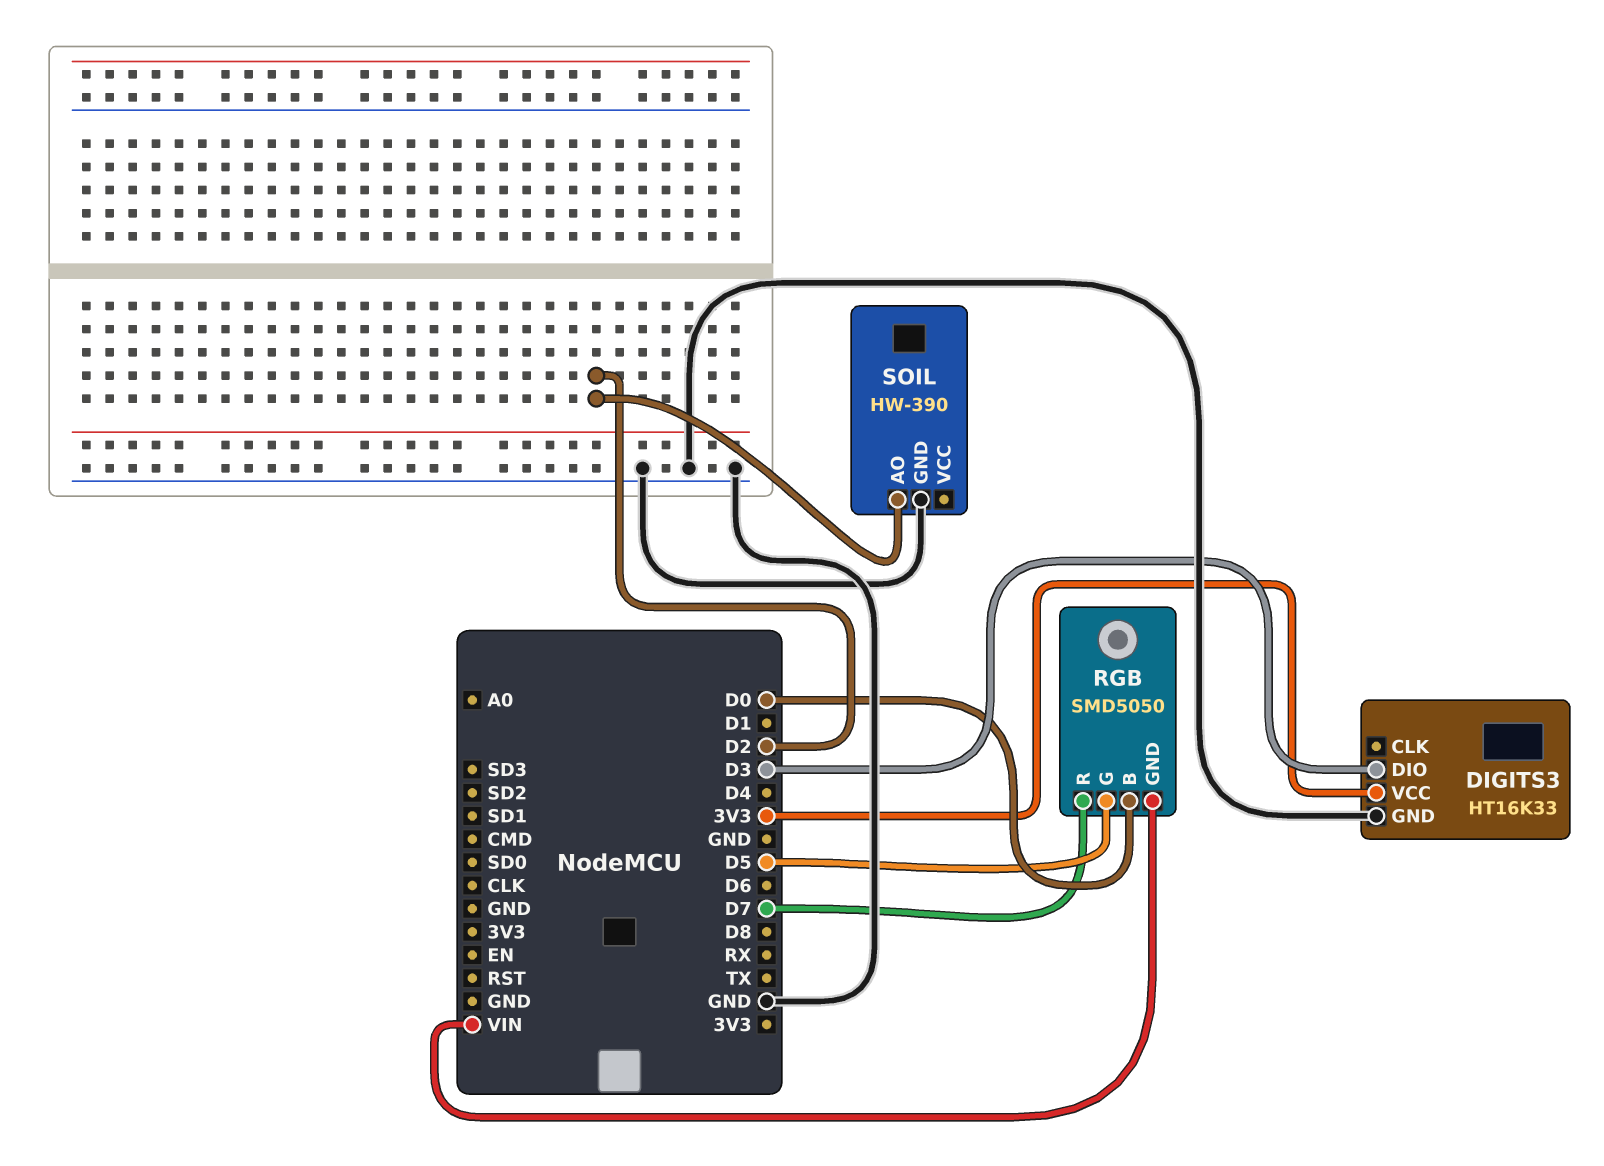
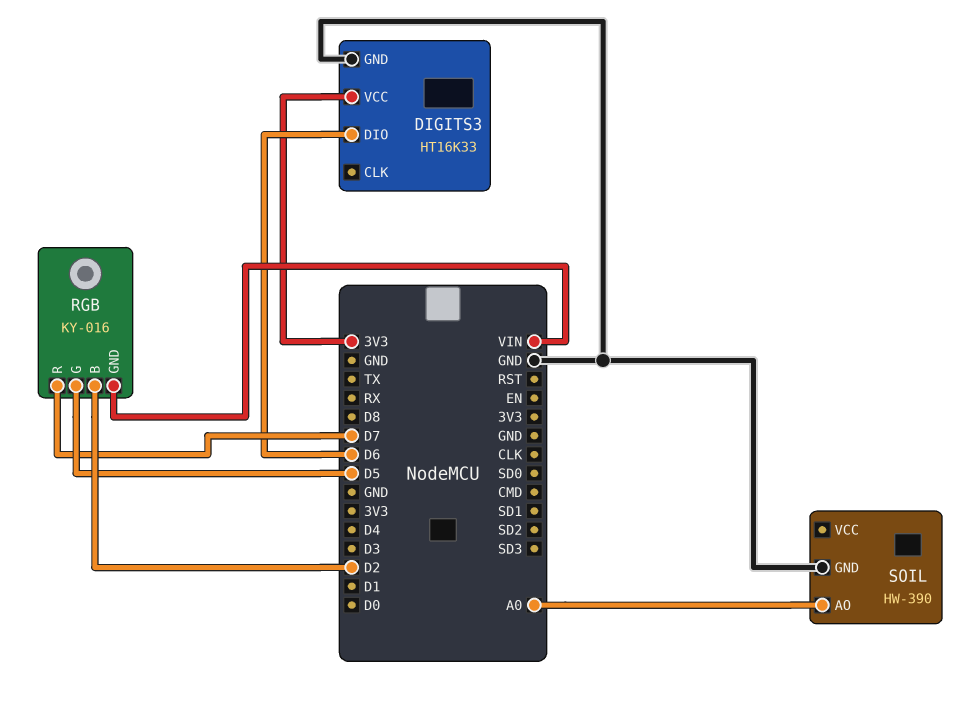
DIGITS3 pin DIO: D3 -> D6
RGB: SMD5050 -> KY-016
RGB pin B: D0 -> D2
SOIL pin AO: D2 -> A0

